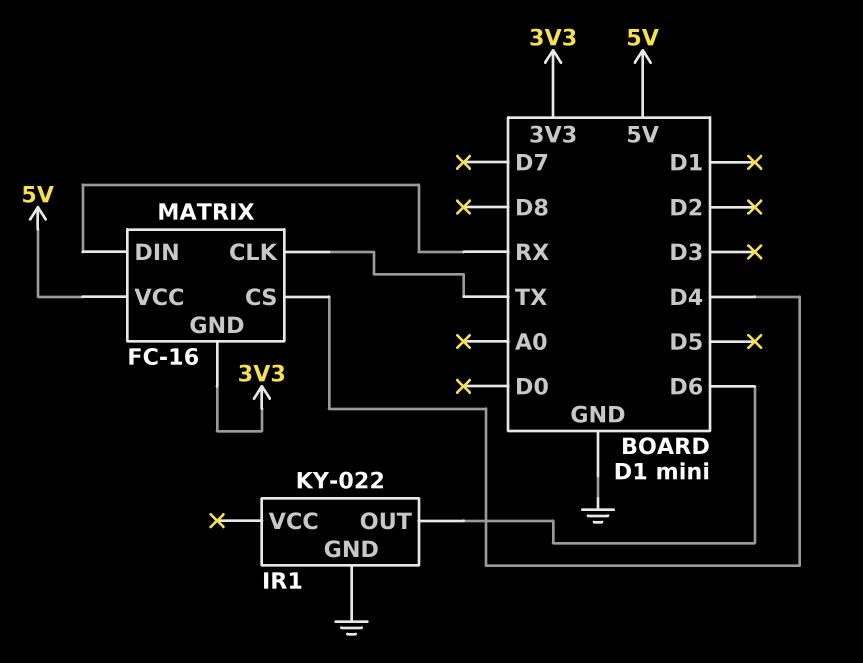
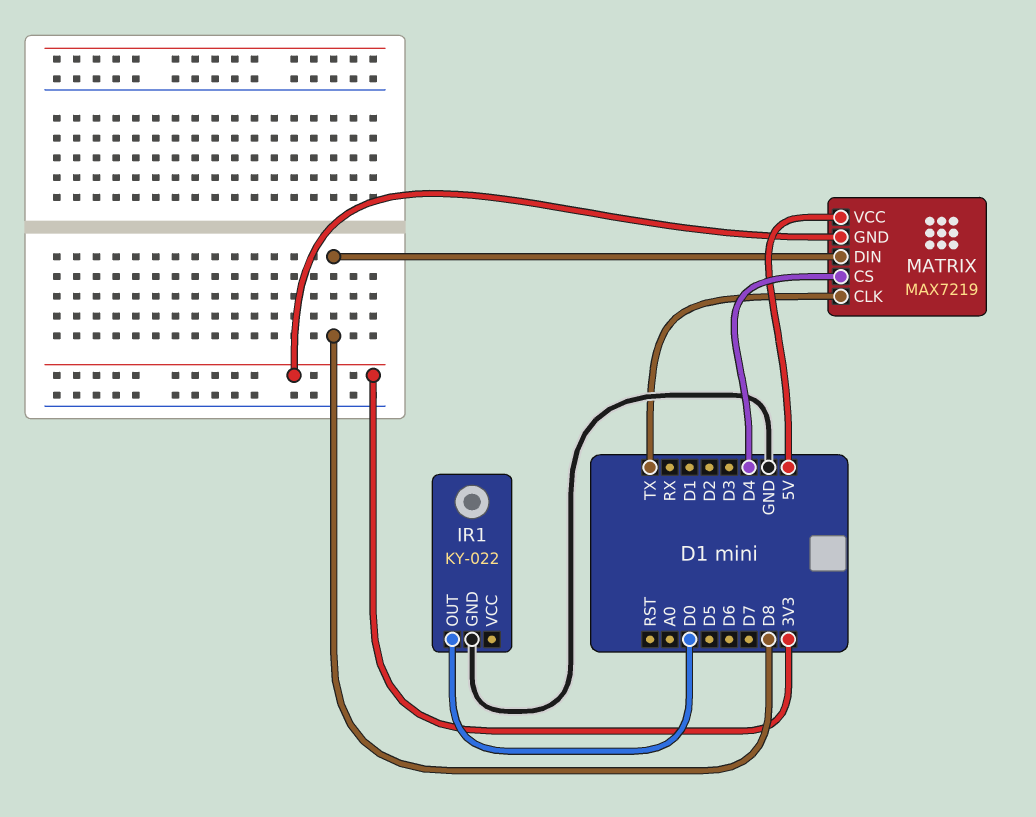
IR1 pin OUT: D6 -> D0
MATRIX: FC-16 -> MAX7219
MATRIX pin DIN: RX -> D8

